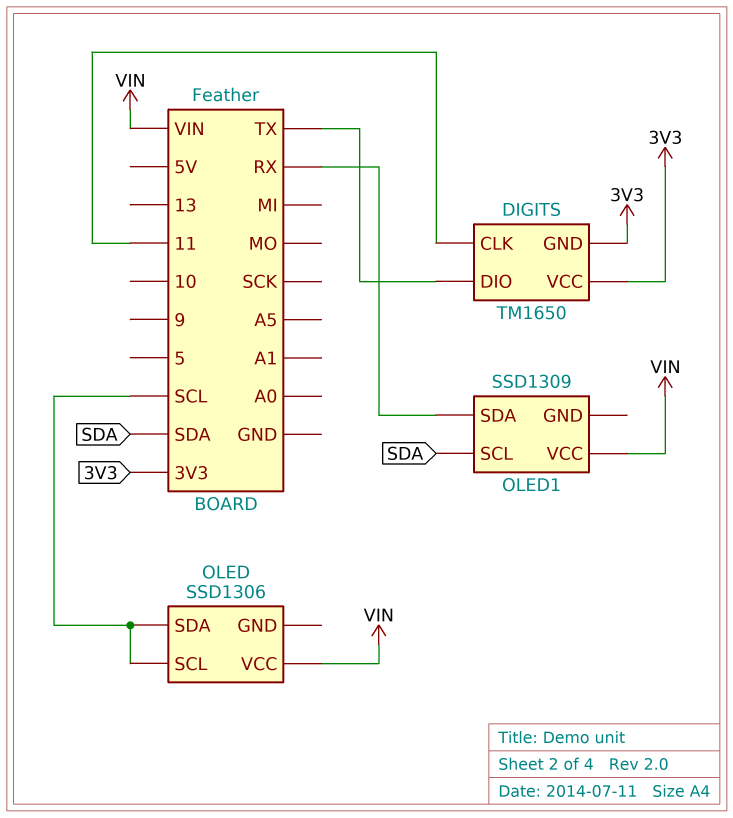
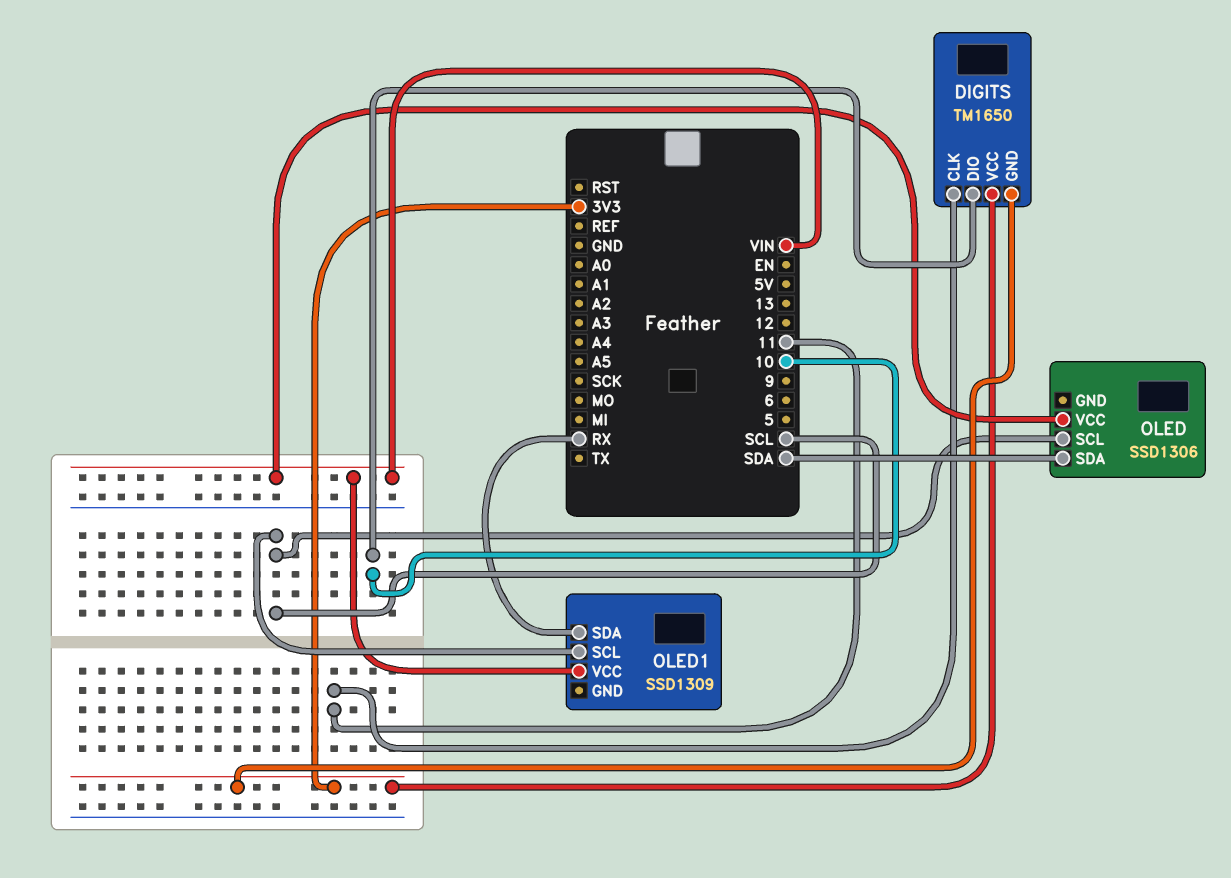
DIGITS pin DIO: TX -> 10
OLED pin SDA: SCL -> SDA
OLED1 pin SCL: SDA -> SCL

